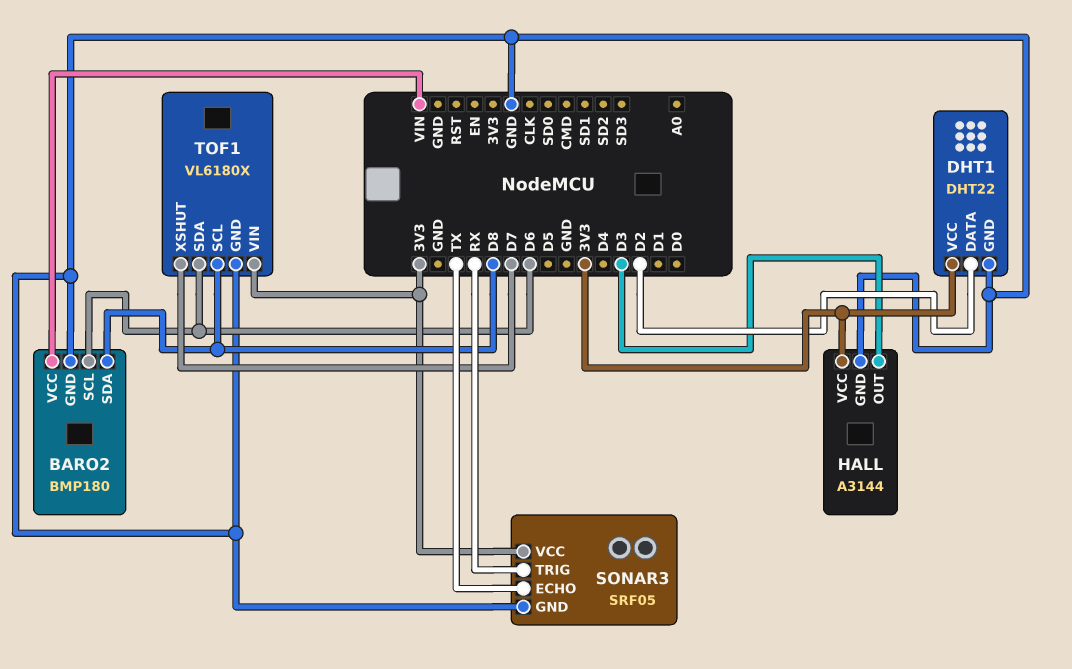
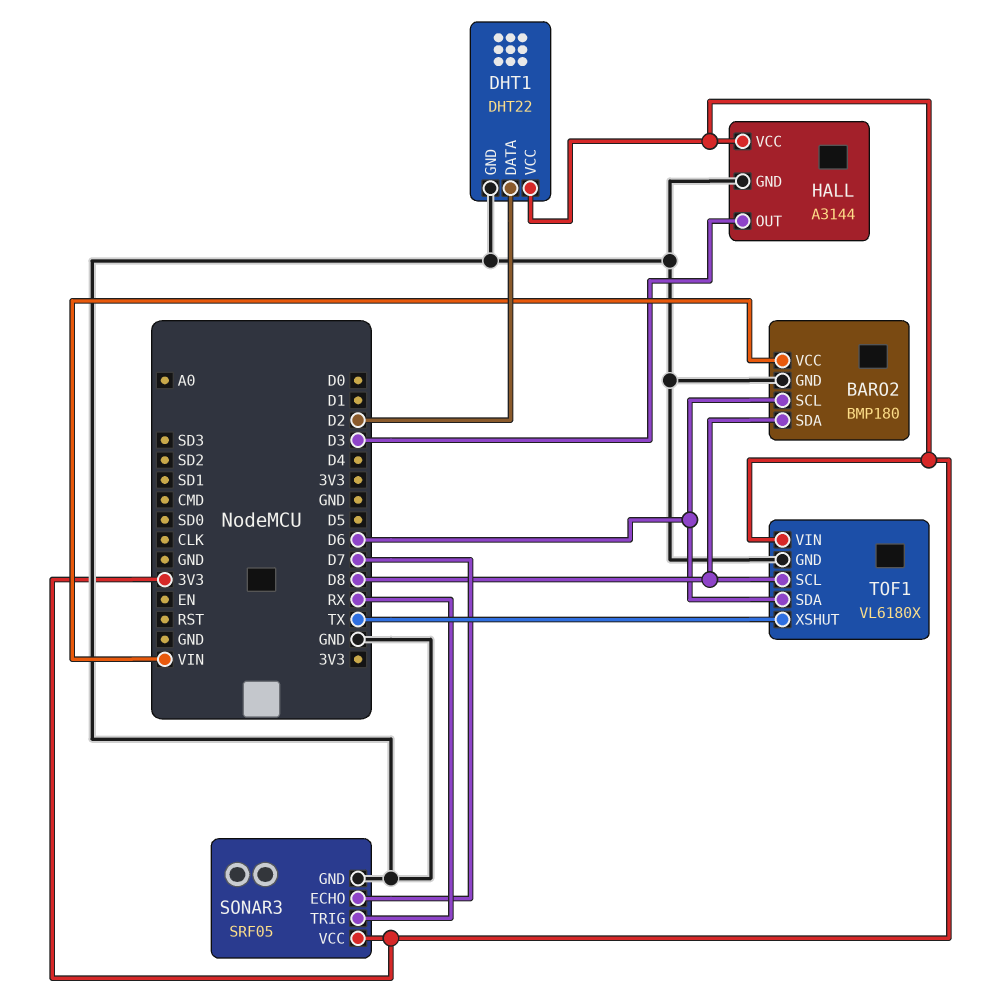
SONAR3 pin ECHO: TX -> D7
TOF1 pin XSHUT: D7 -> TX

